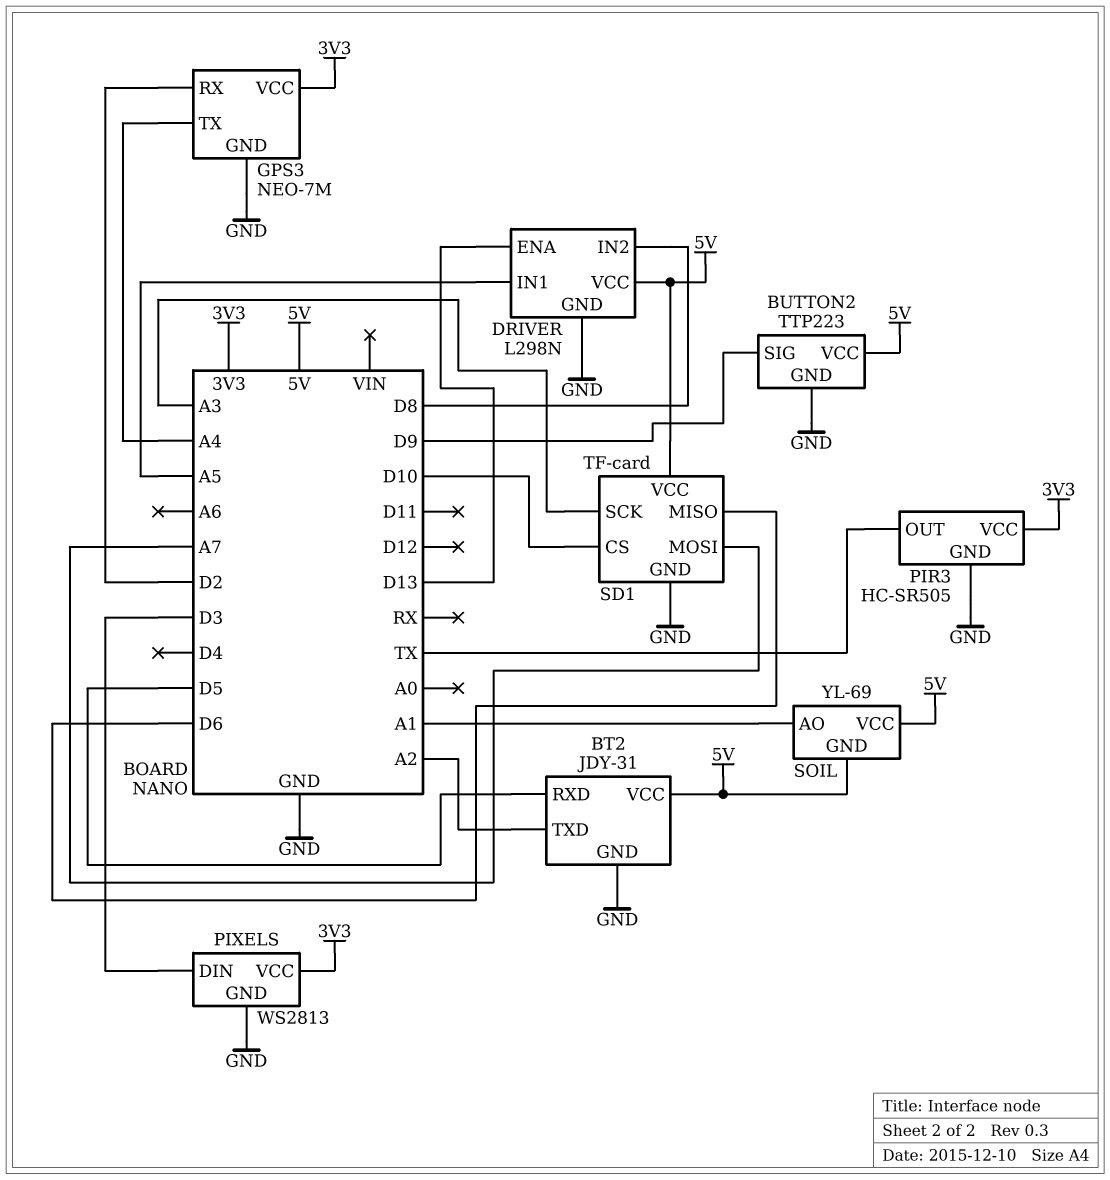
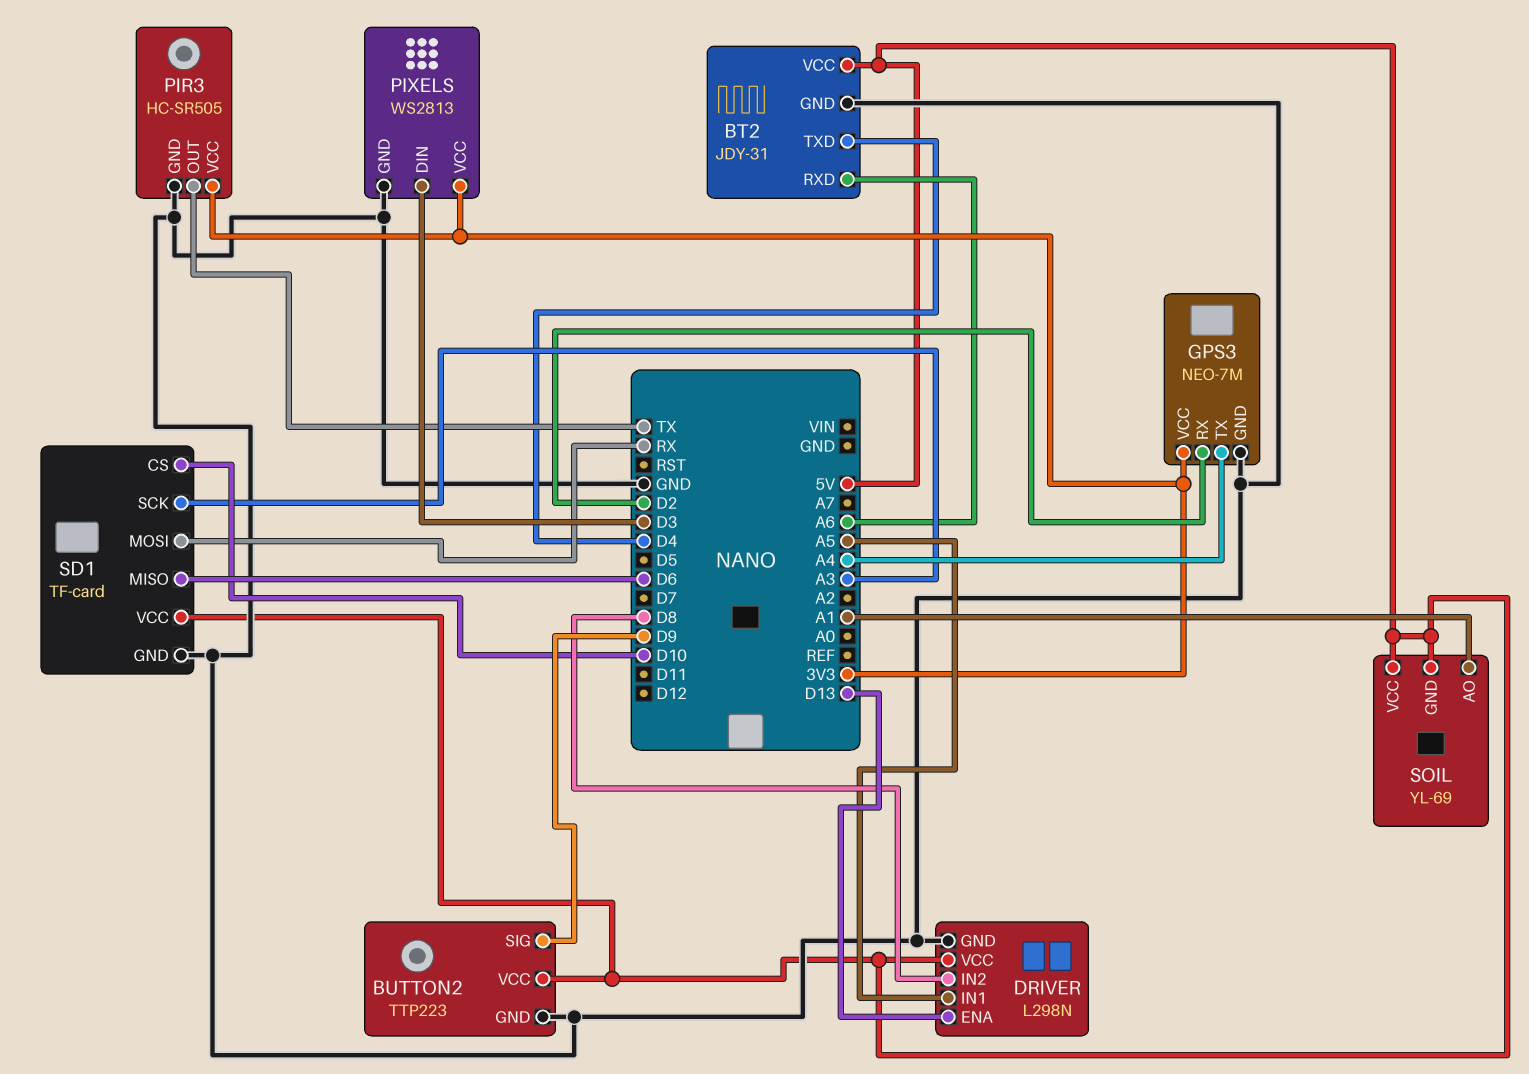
BT2 pin RXD: D5 -> A6
BT2 pin TXD: A2 -> D4
SD1 pin MOSI: A7 -> RX

